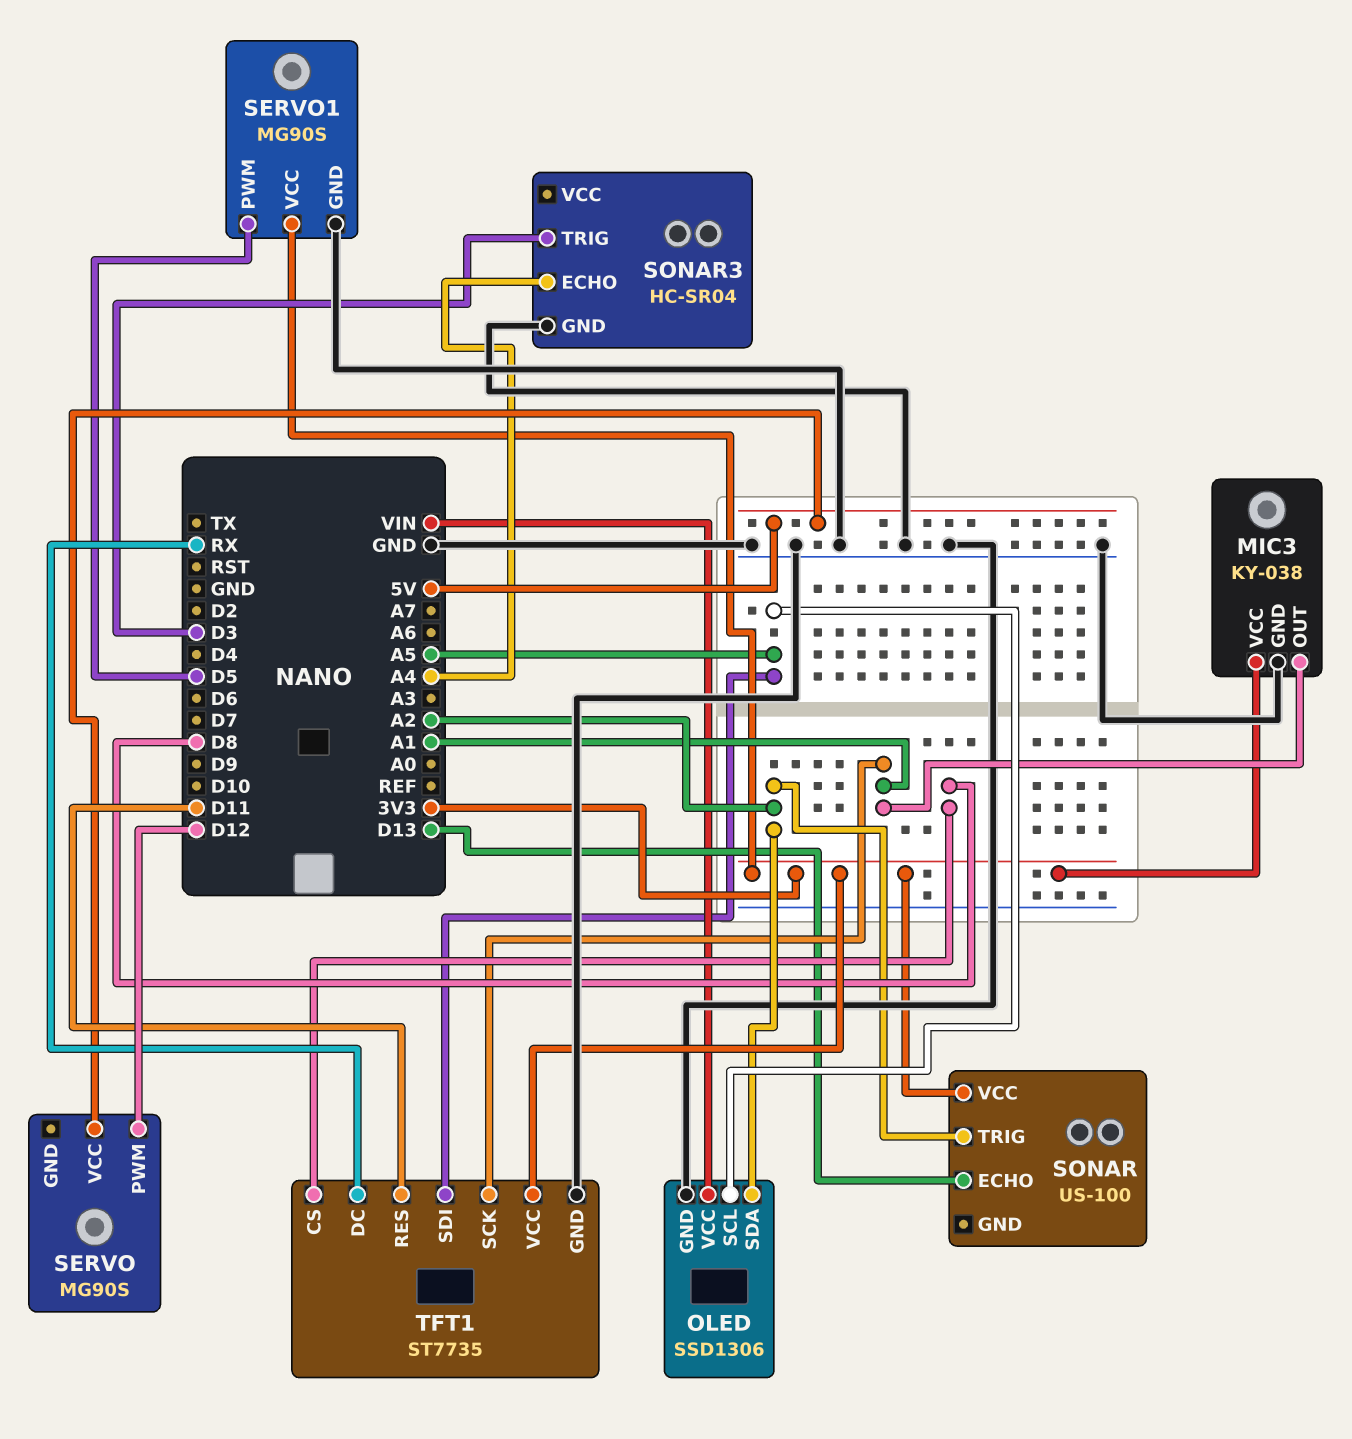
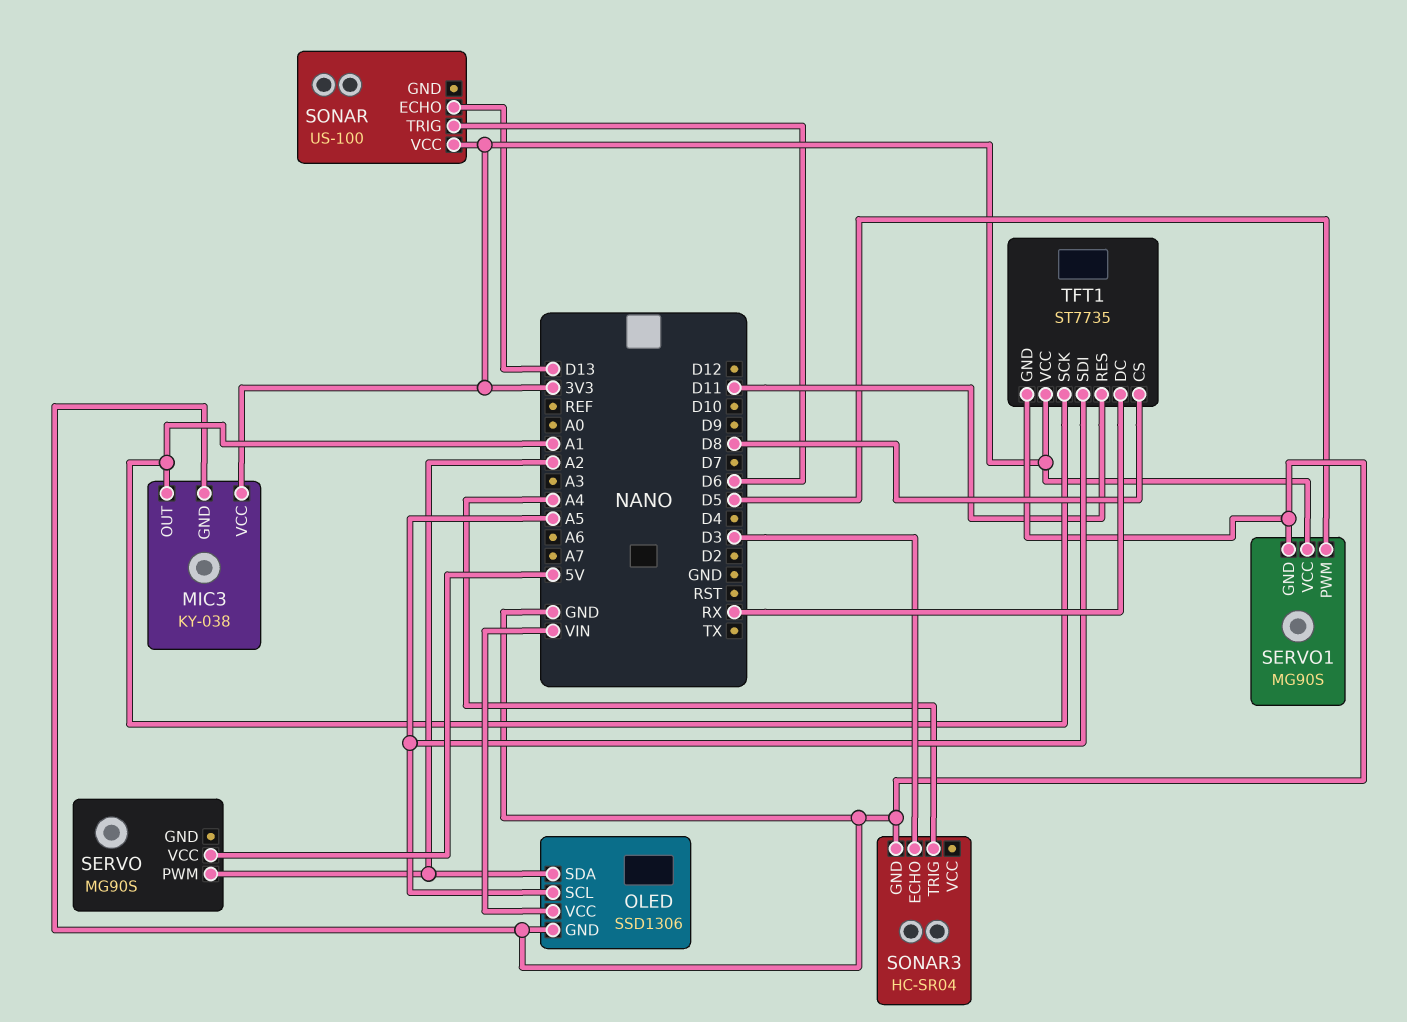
SERVO pin PWM: D12 -> A2
SONAR pin TRIG: A2 -> D6
SONAR3 pin ECHO: A4 -> D3
SONAR3 pin TRIG: D3 -> A4

